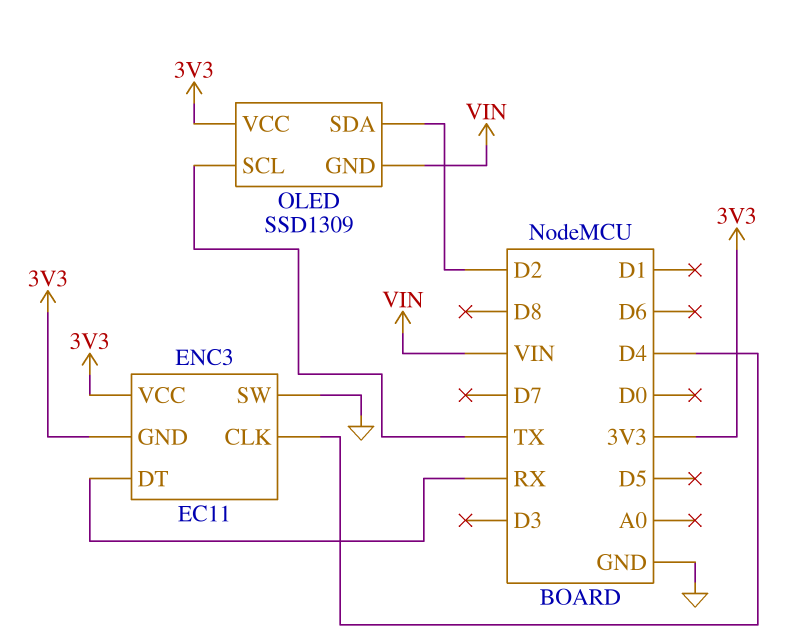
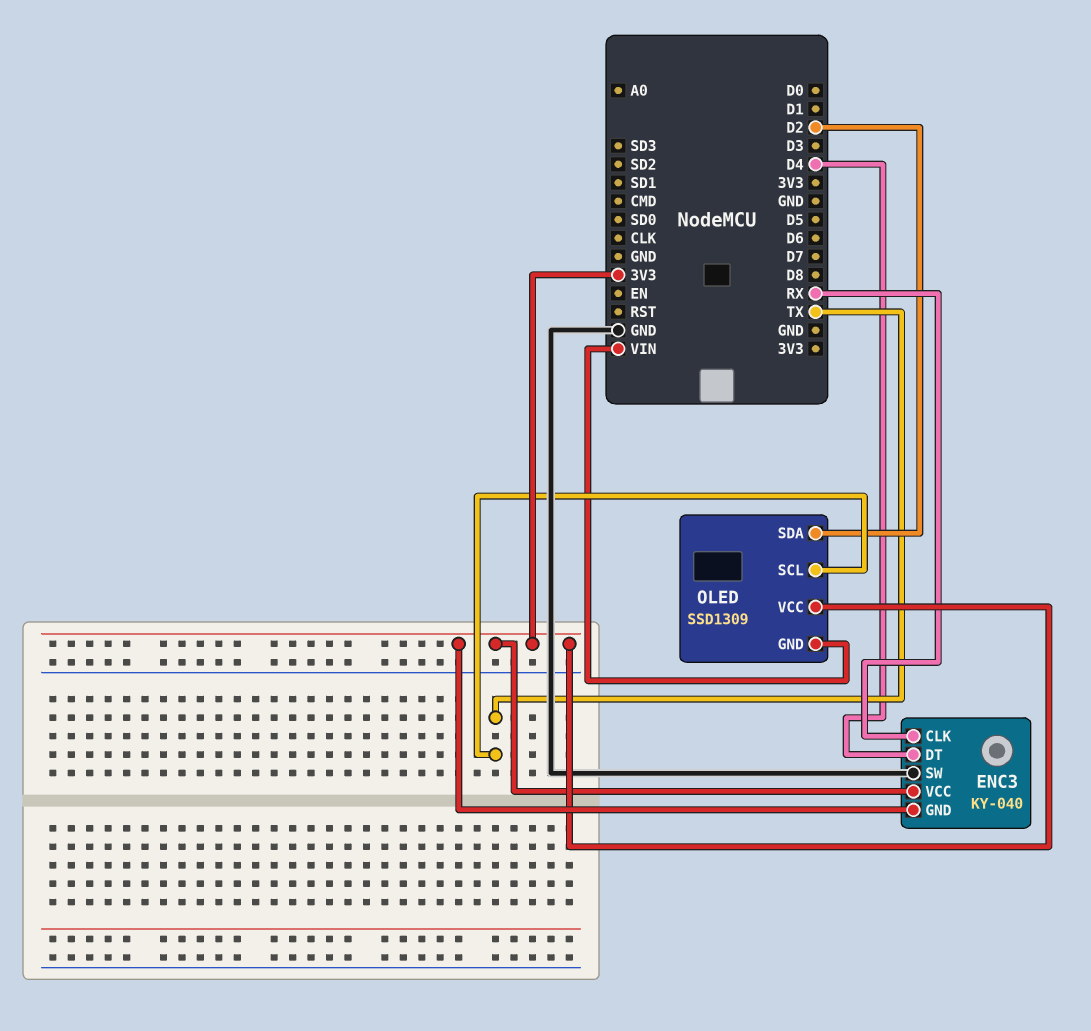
ENC3: EC11 -> KY-040
ENC3 pin CLK: D4 -> RX
ENC3 pin DT: RX -> D4

